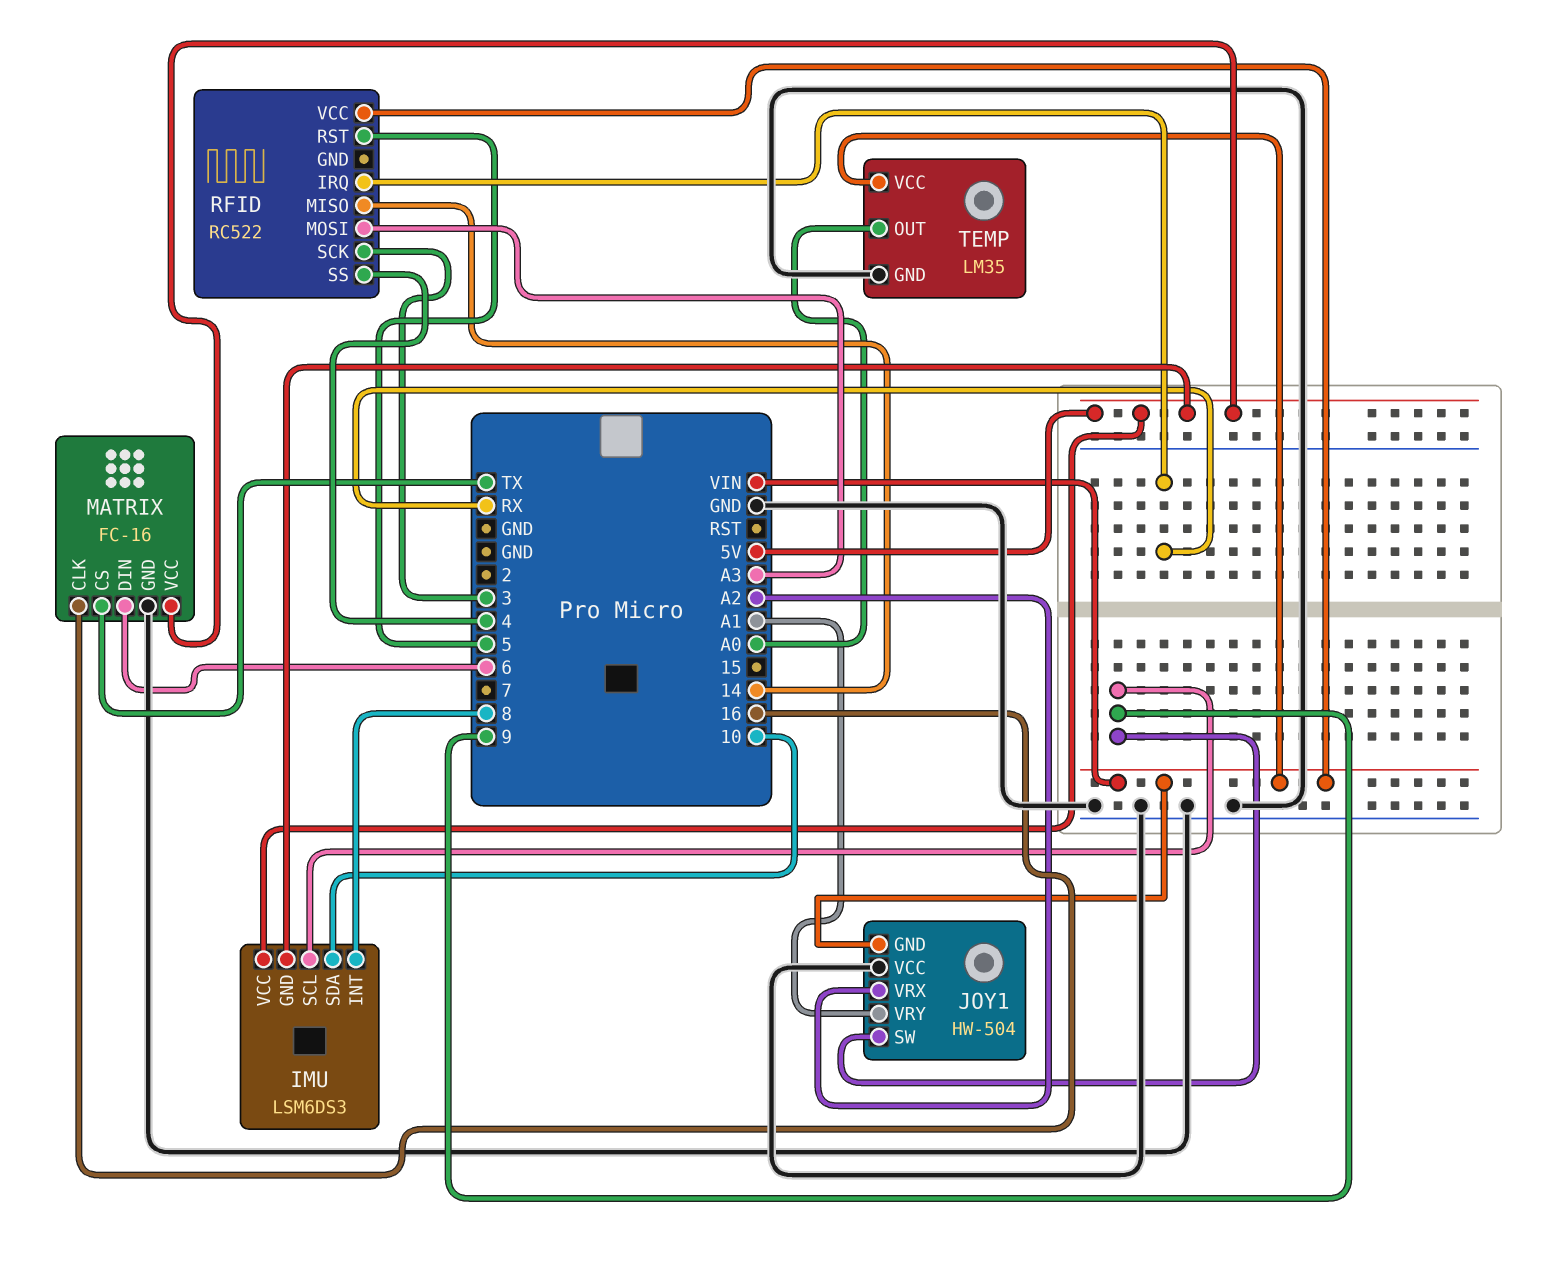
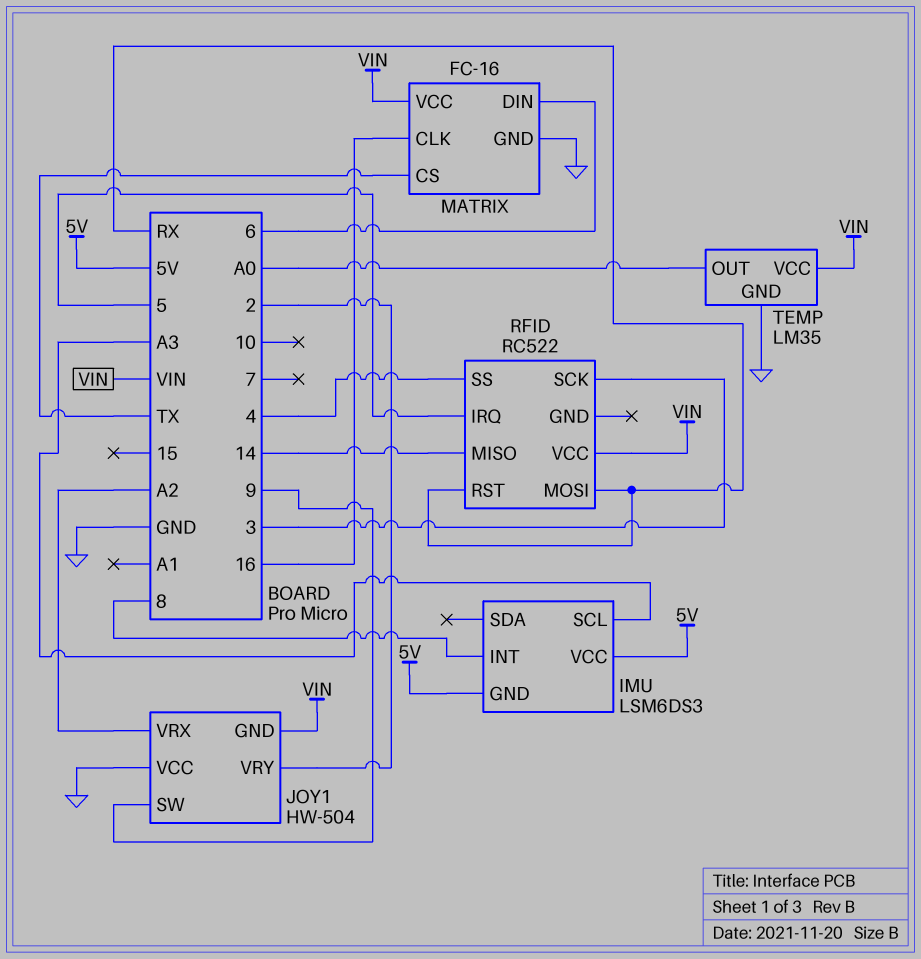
IMU pin SCL: 9 -> A3
IMU pin SDA: 10 -> none
JOY1 pin VRY: A1 -> 2
MATRIX pin VCC: 5V -> VIN
RFID pin IRQ: RX -> 5
RFID pin MOSI: A3 -> RX
RFID pin RST: 5 -> RX

